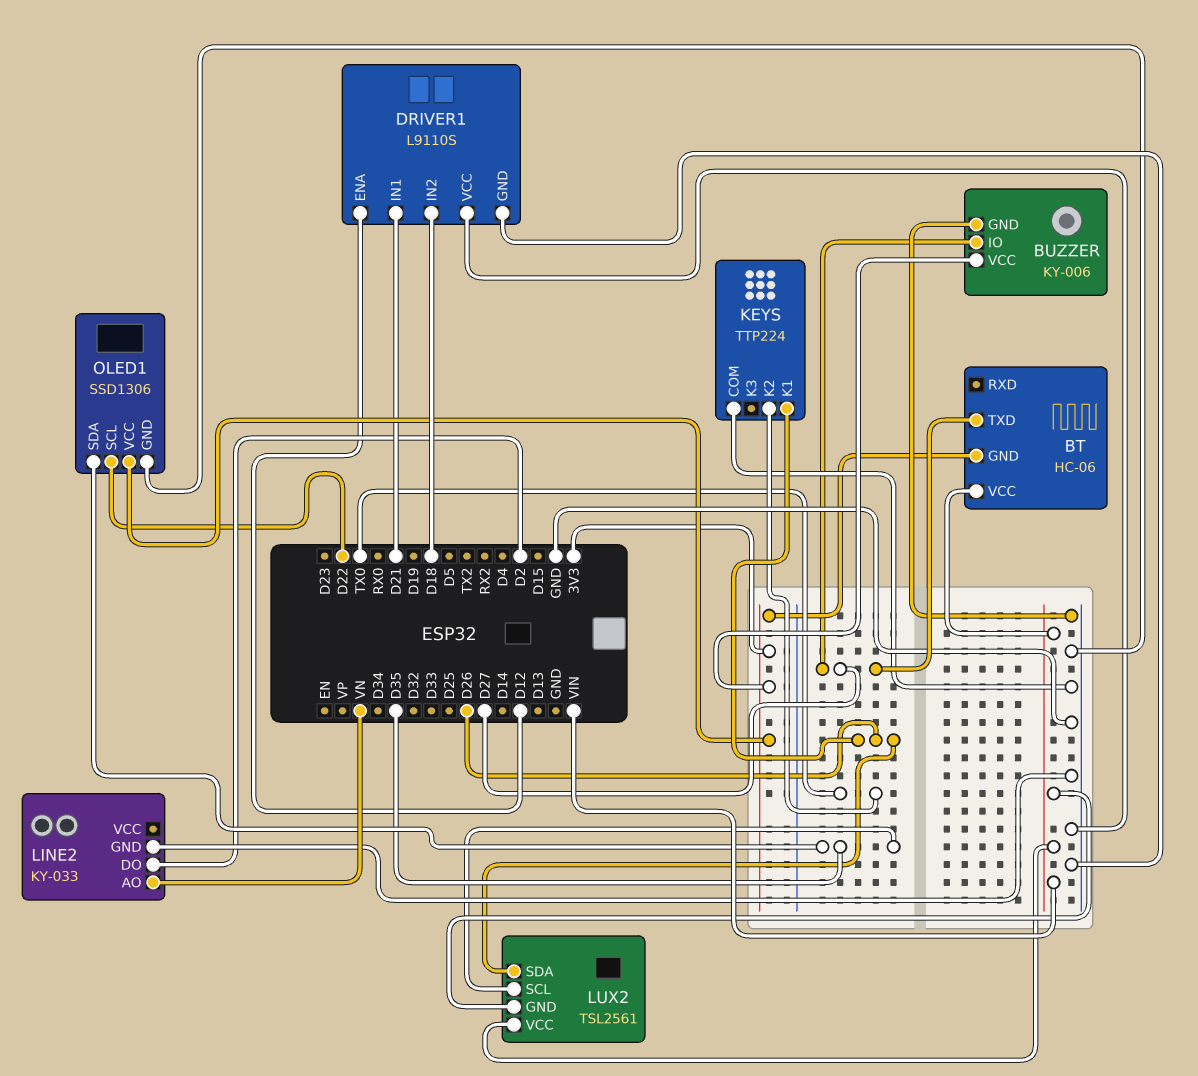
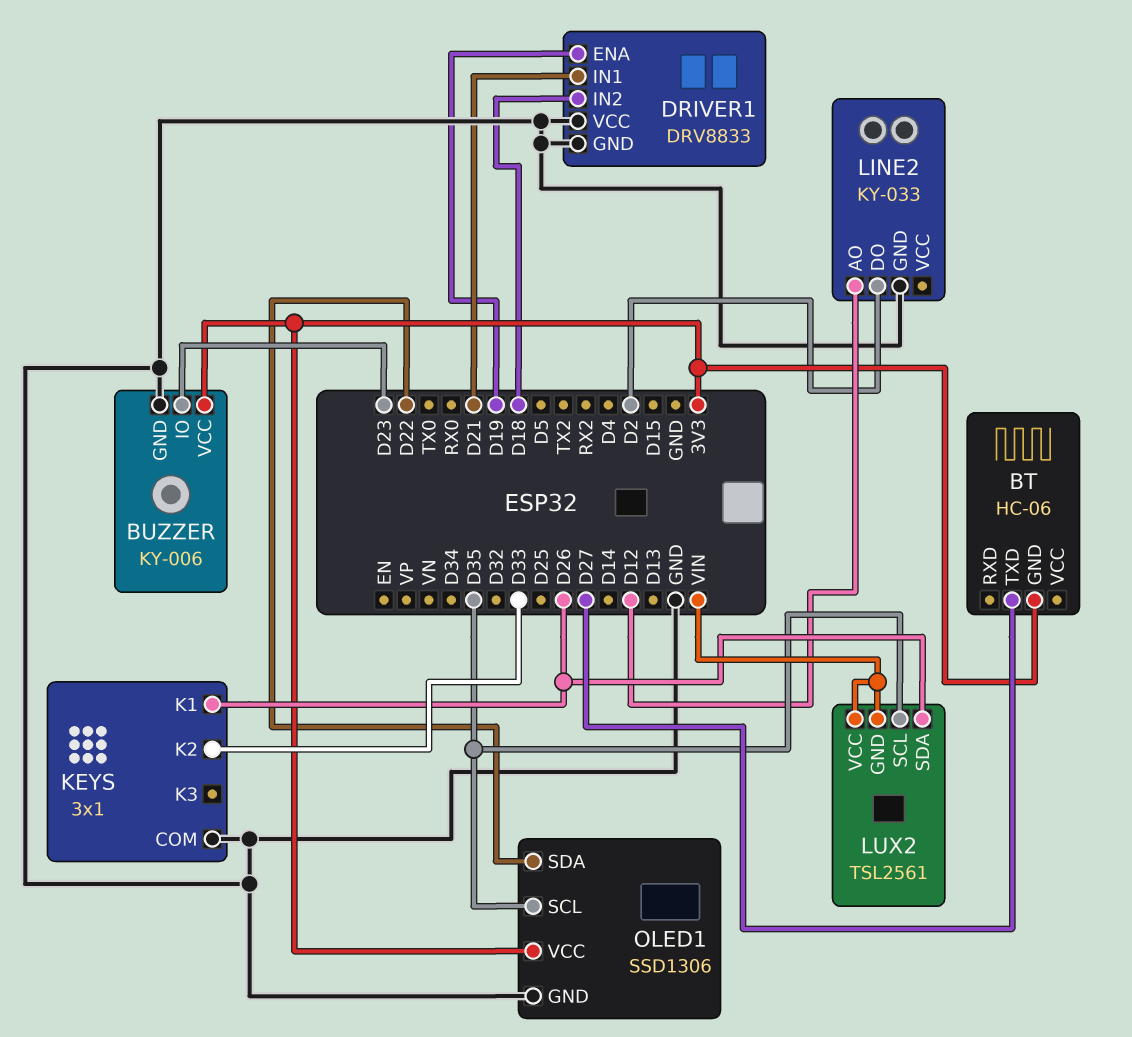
BT pin VCC: VIN -> none
BUZZER pin IO: D27 -> D23
DRIVER1: L9110S -> DRV8833
DRIVER1 pin ENA: D12 -> D19
KEYS: TTP224 -> 3x1
KEYS pin K2: TX0 -> D33
LINE2 pin AO: VN -> D12
OLED1 pin SCL: D22 -> D35
OLED1 pin SDA: D35 -> D22

